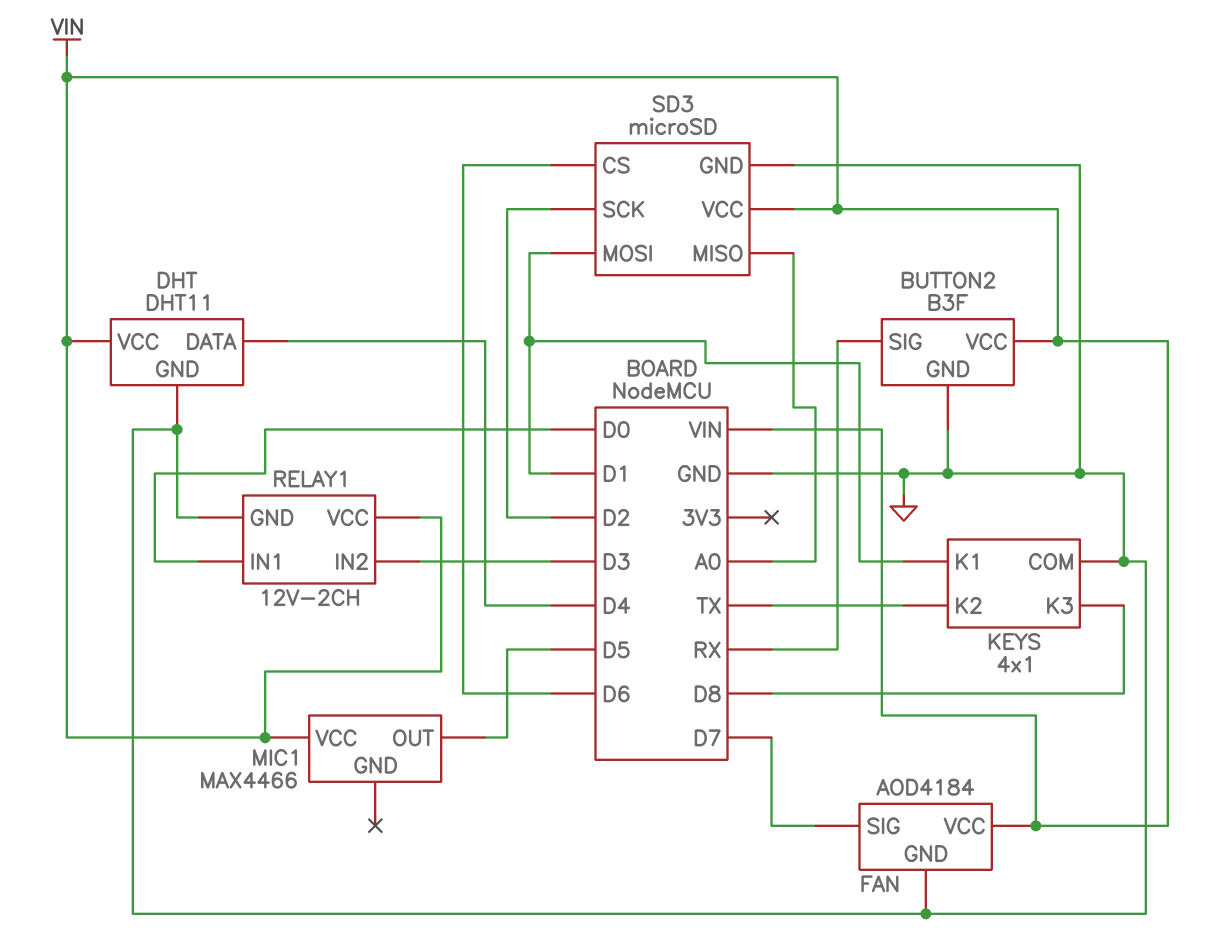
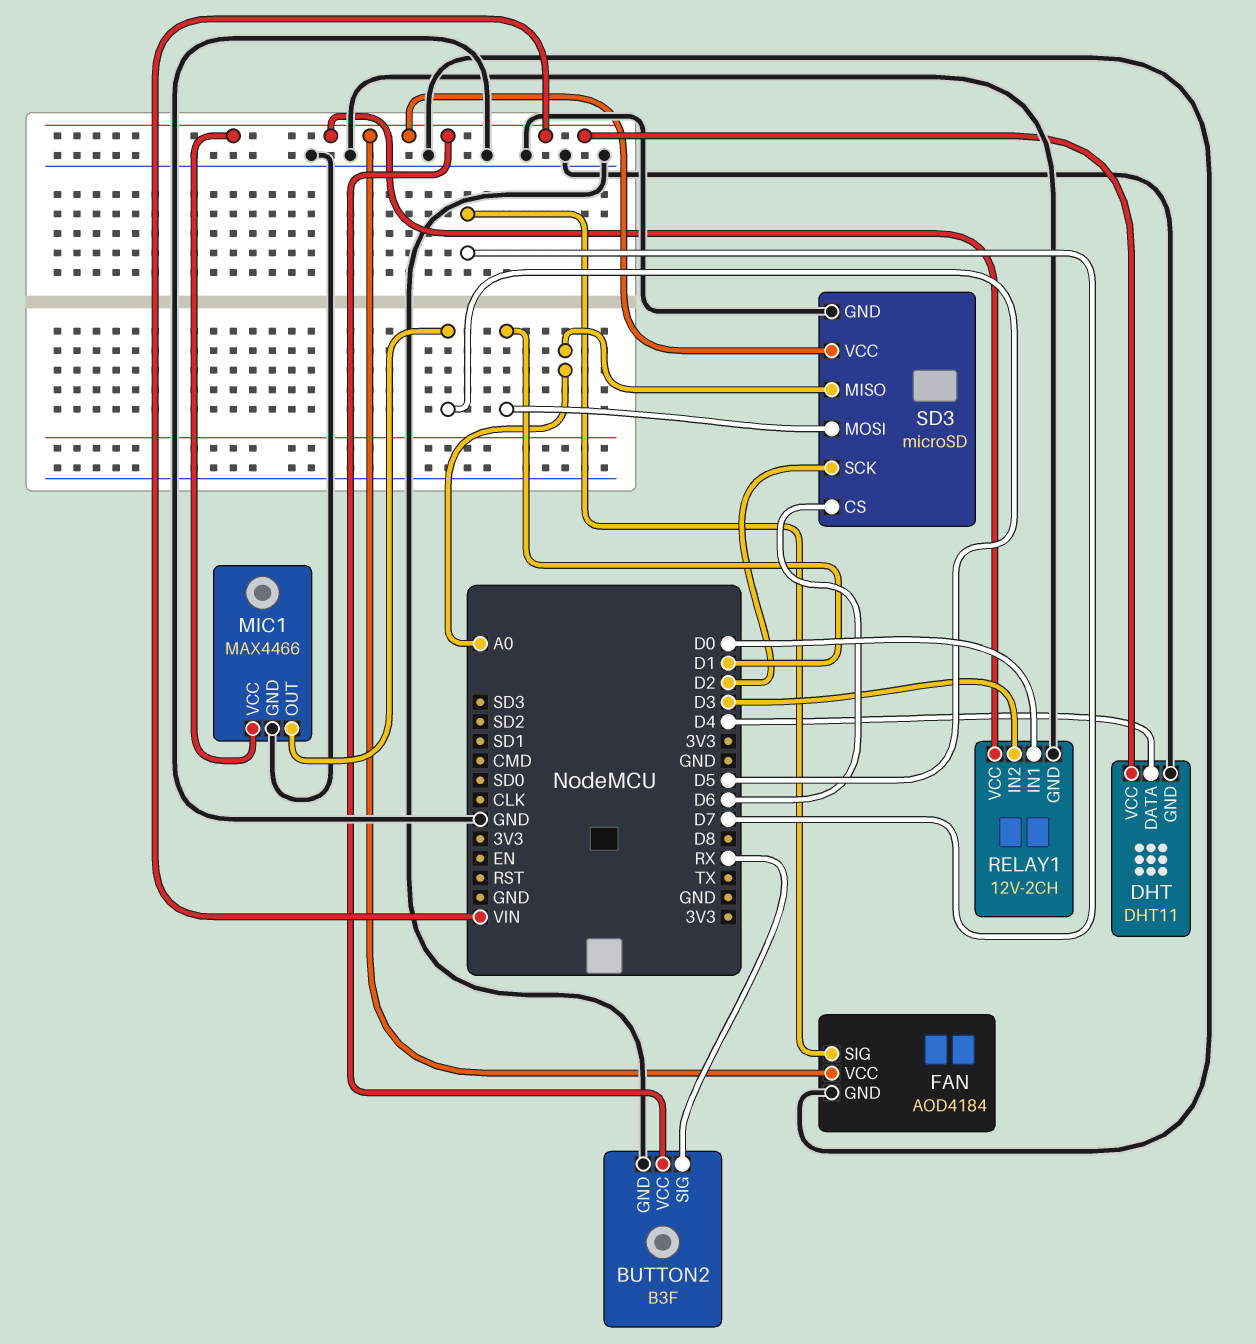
KEYS: 4x1 -> none
KEYS pin COM: GND -> none
KEYS pin K1: D1 -> none
KEYS pin K2: TX -> none
KEYS pin K3: D8 -> none
MIC1 pin GND: none -> GND

